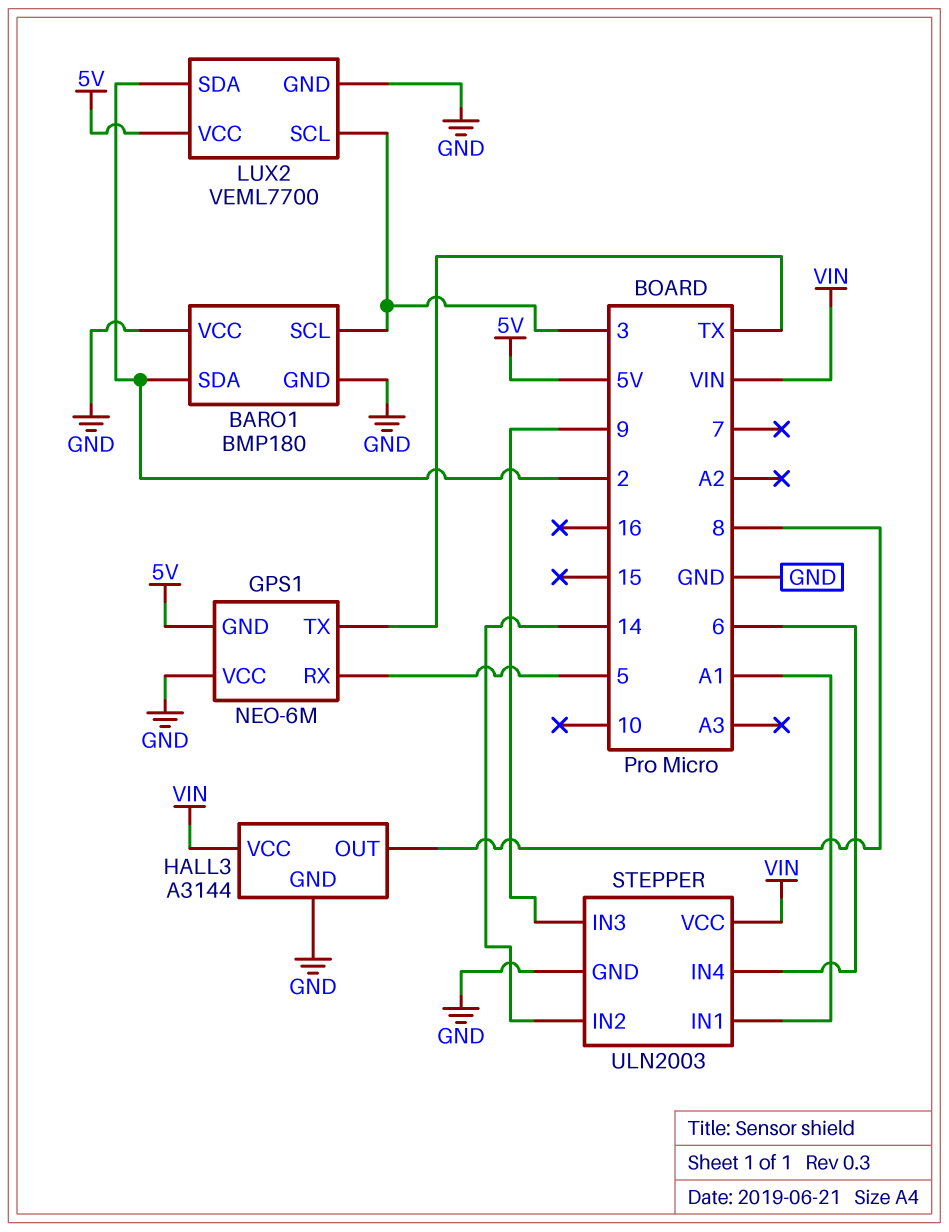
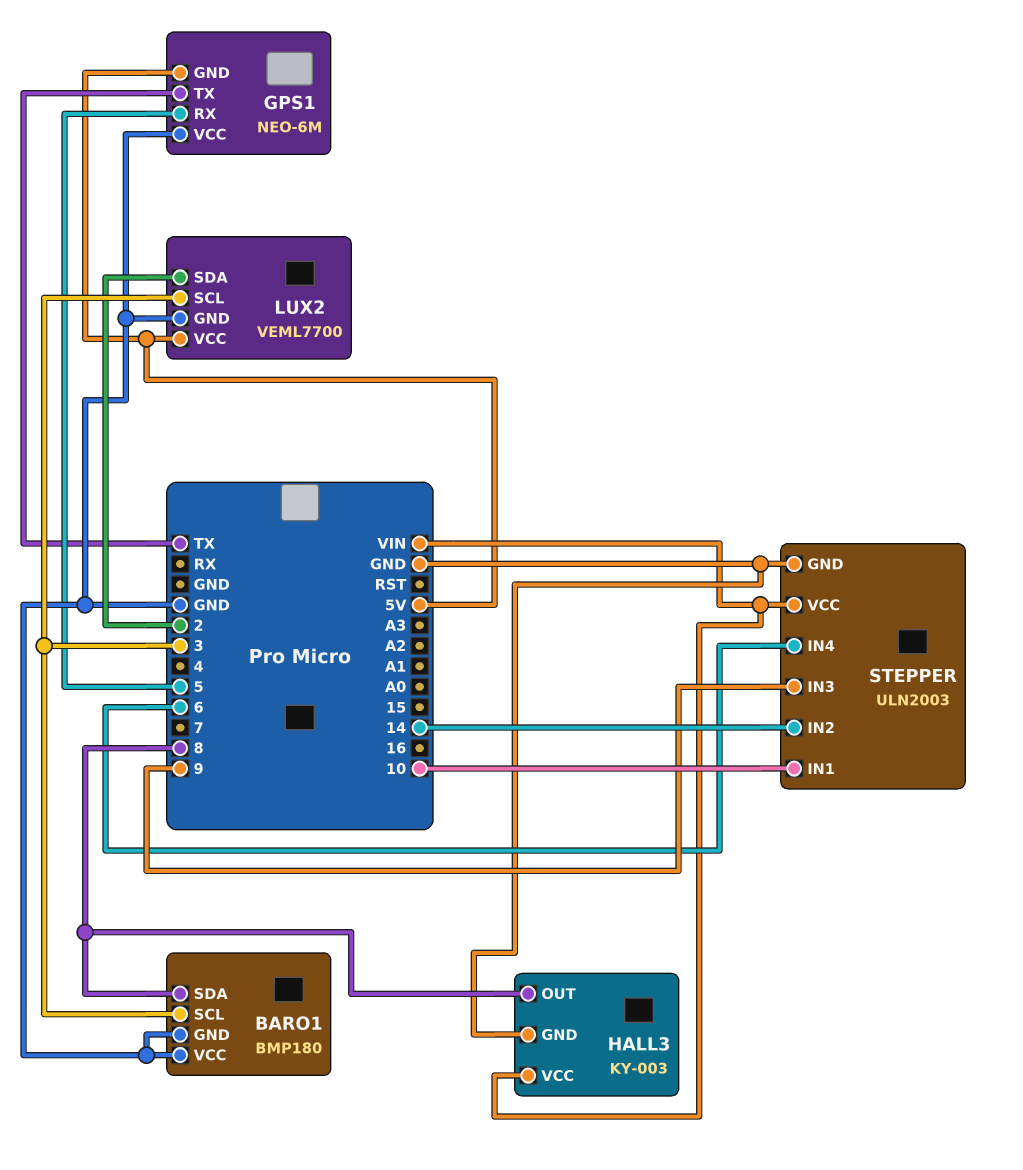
BARO1 pin SDA: 2 -> 8
HALL3: A3144 -> KY-003
STEPPER pin IN1: A1 -> 10

